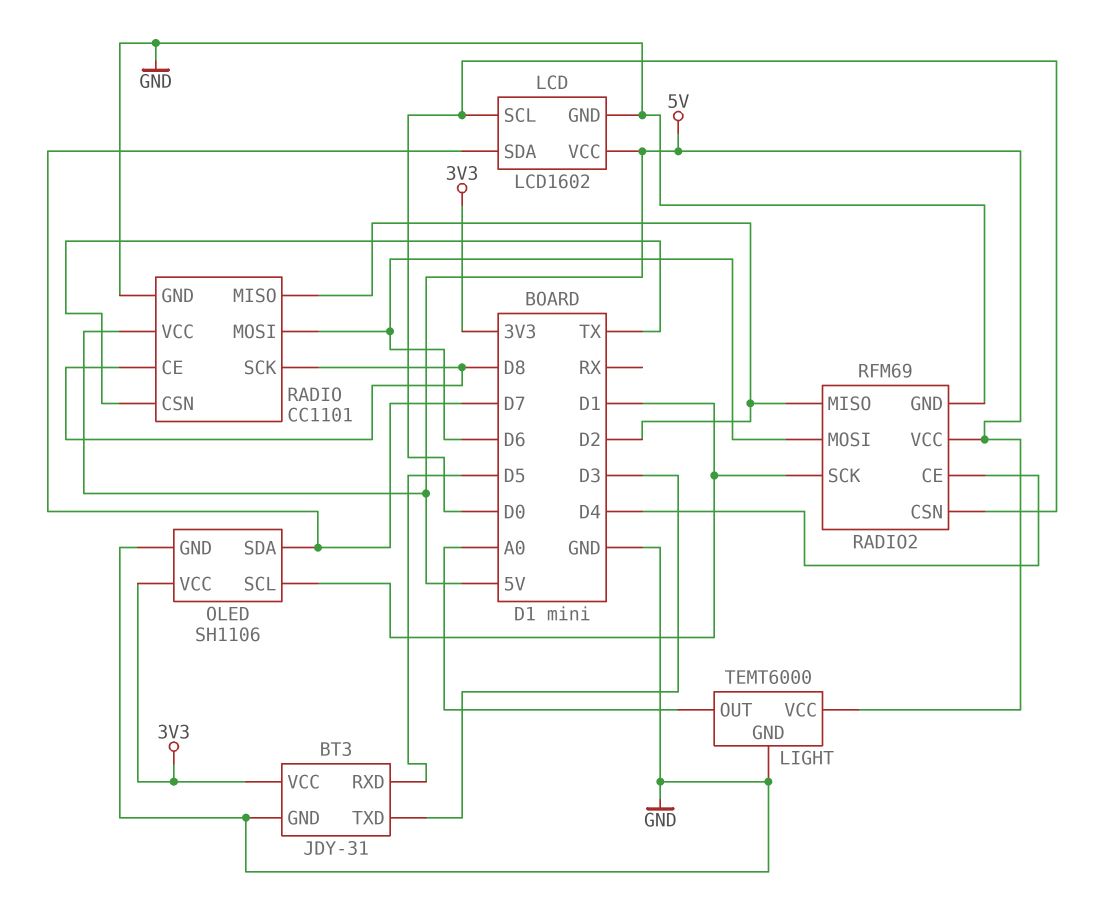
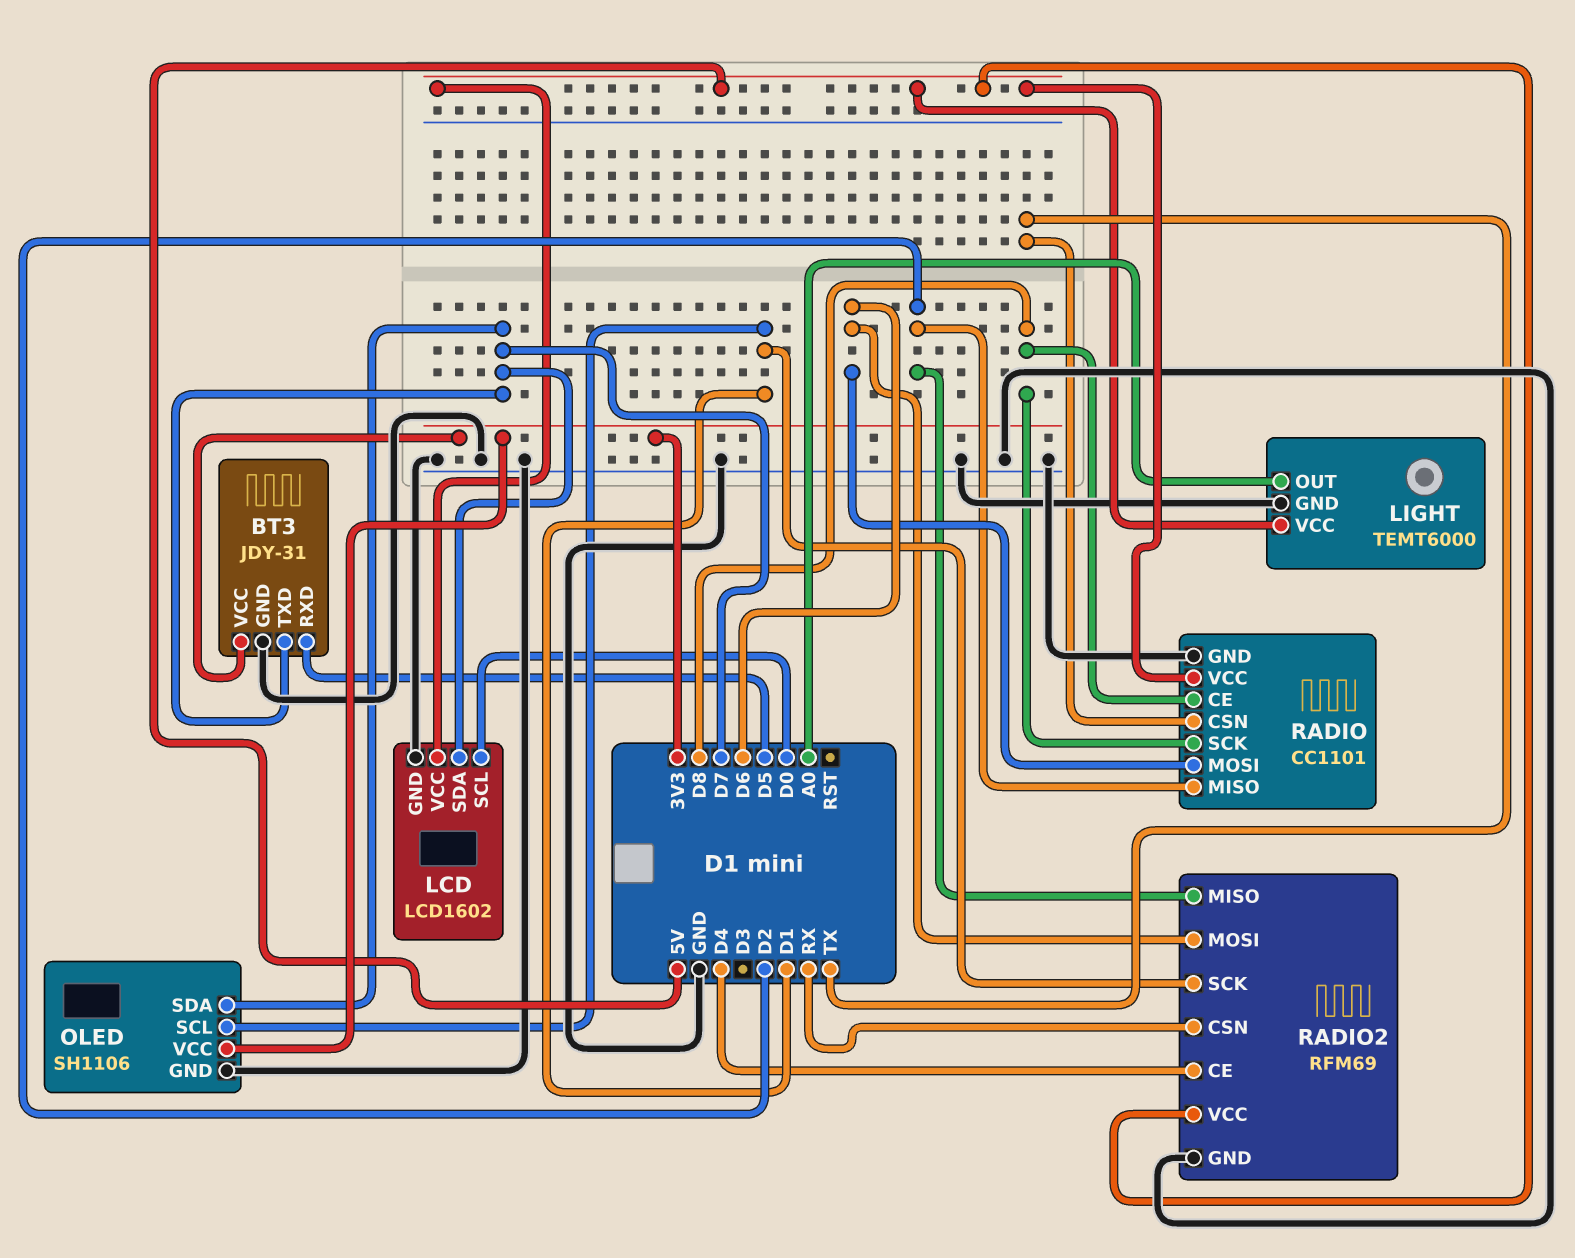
BT3 pin TXD: D3 -> D7
RADIO2 pin CSN: D0 -> RX

